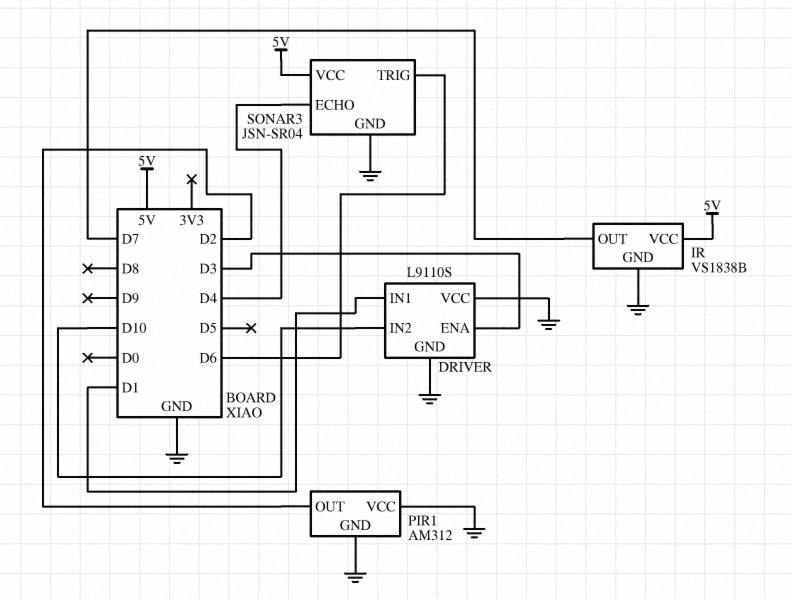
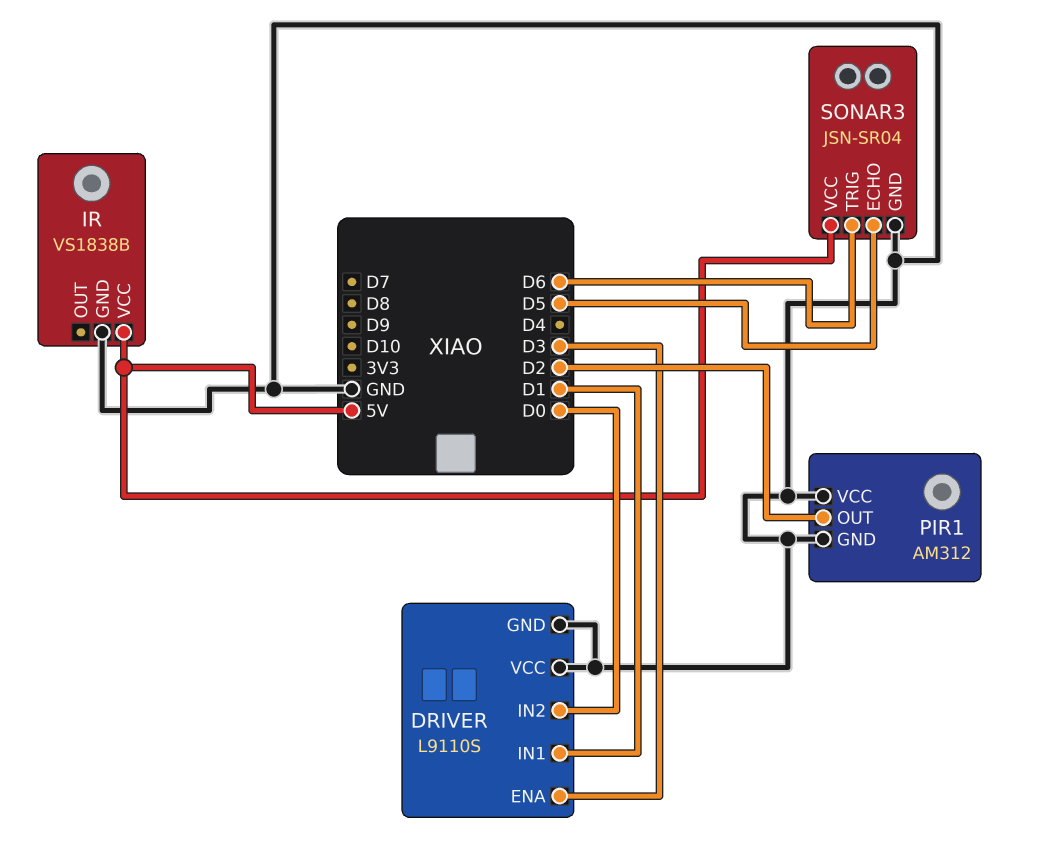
DRIVER pin IN2: D10 -> D0
IR pin OUT: D7 -> none
SONAR3 pin ECHO: D4 -> D5

